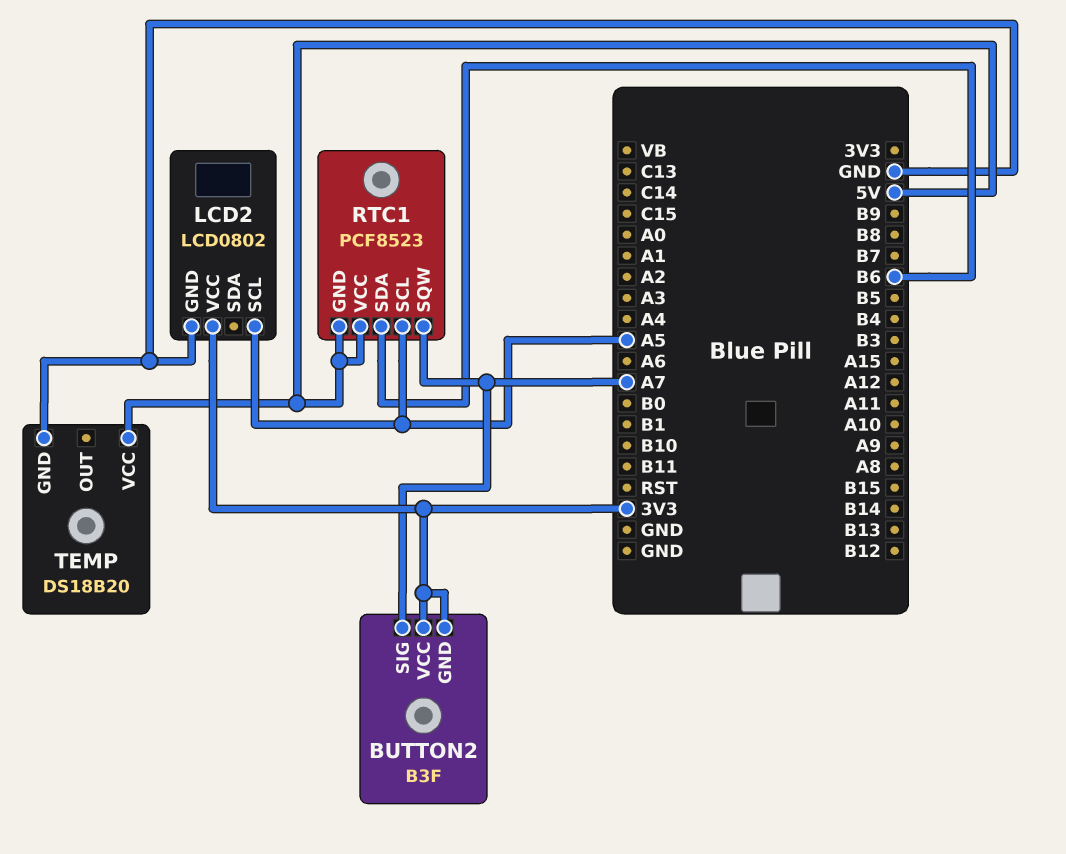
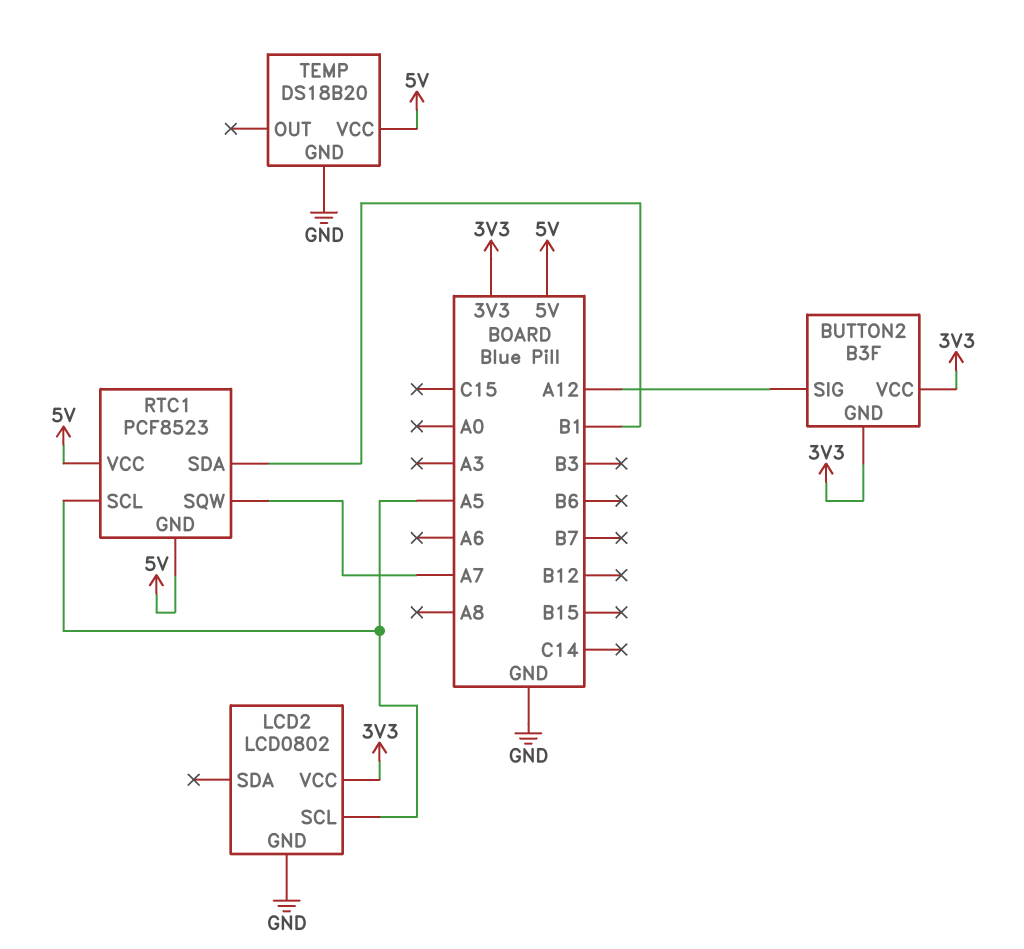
BUTTON2 pin SIG: A7 -> A12
RTC1 pin SDA: B6 -> B1

